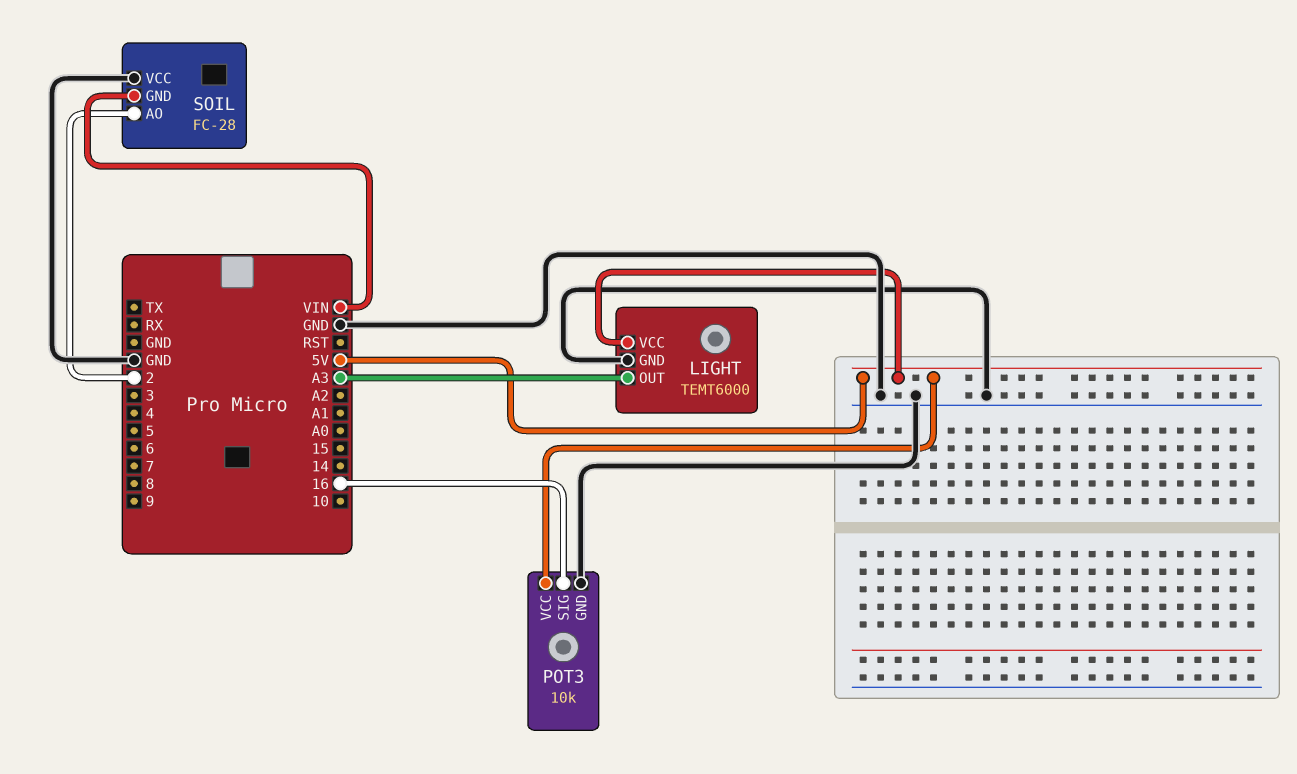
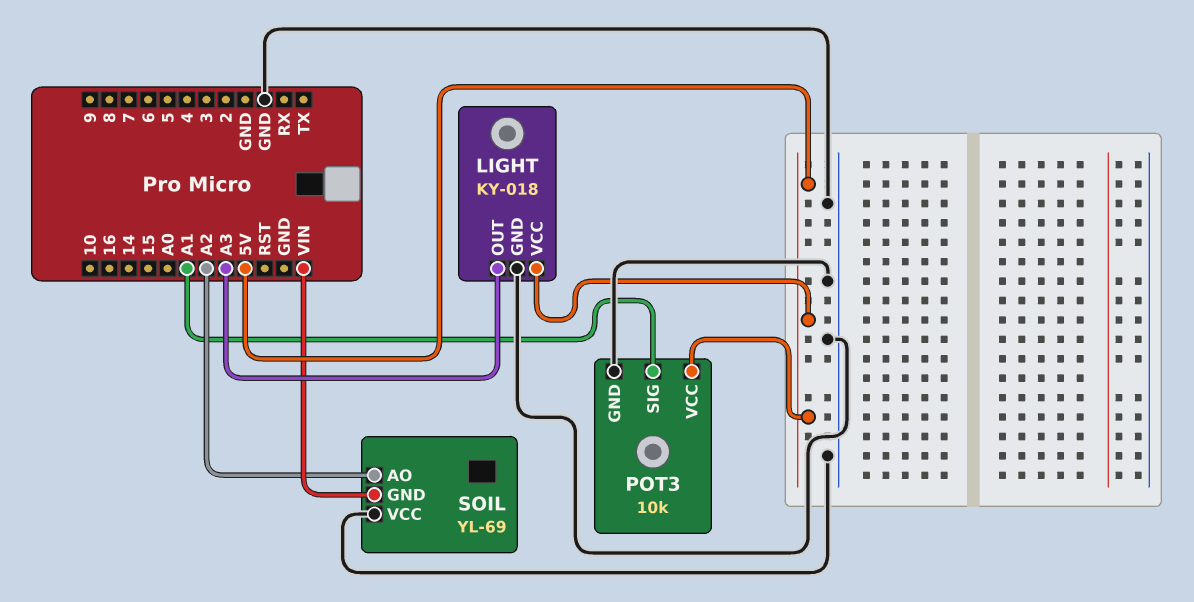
LIGHT: TEMT6000 -> KY-018
POT3 pin SIG: 16 -> A1
SOIL: FC-28 -> YL-69
SOIL pin AO: 2 -> A2

